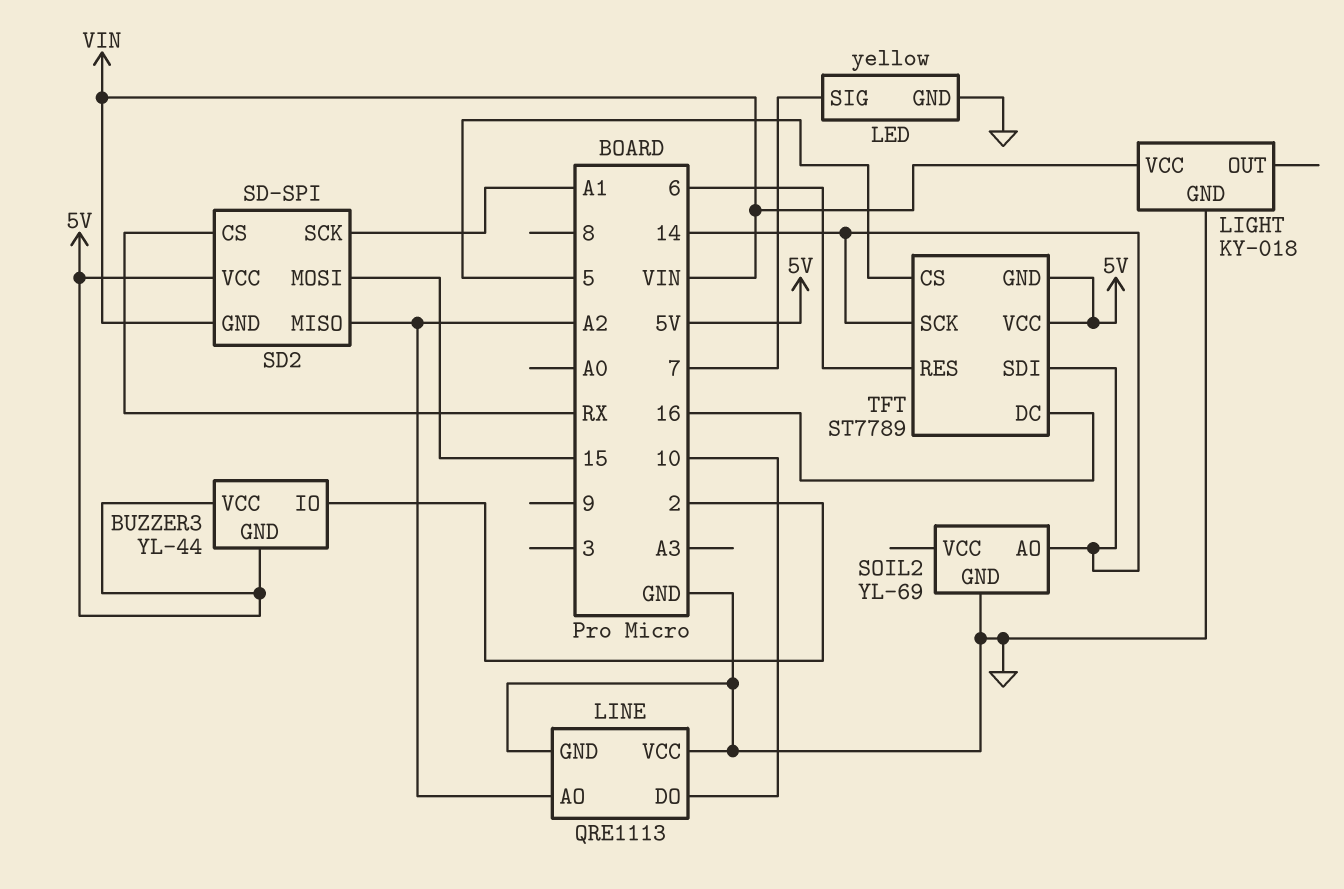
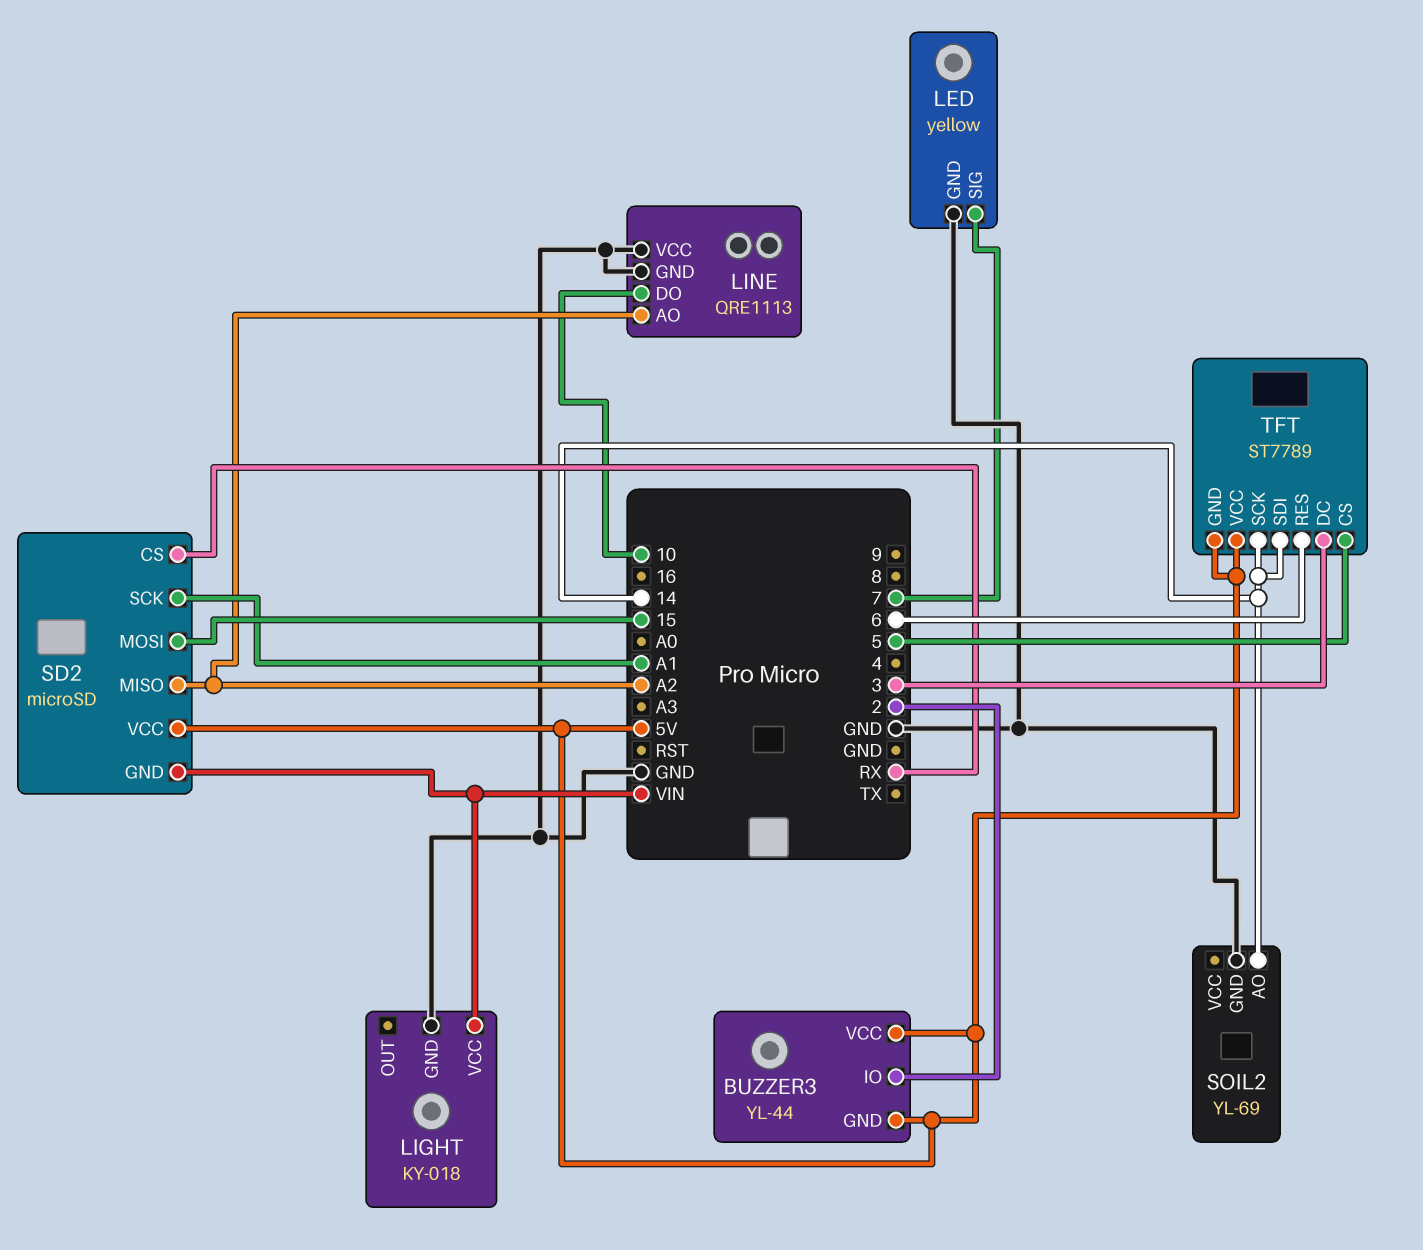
SD2: SD-SPI -> microSD
TFT pin DC: 16 -> 3

